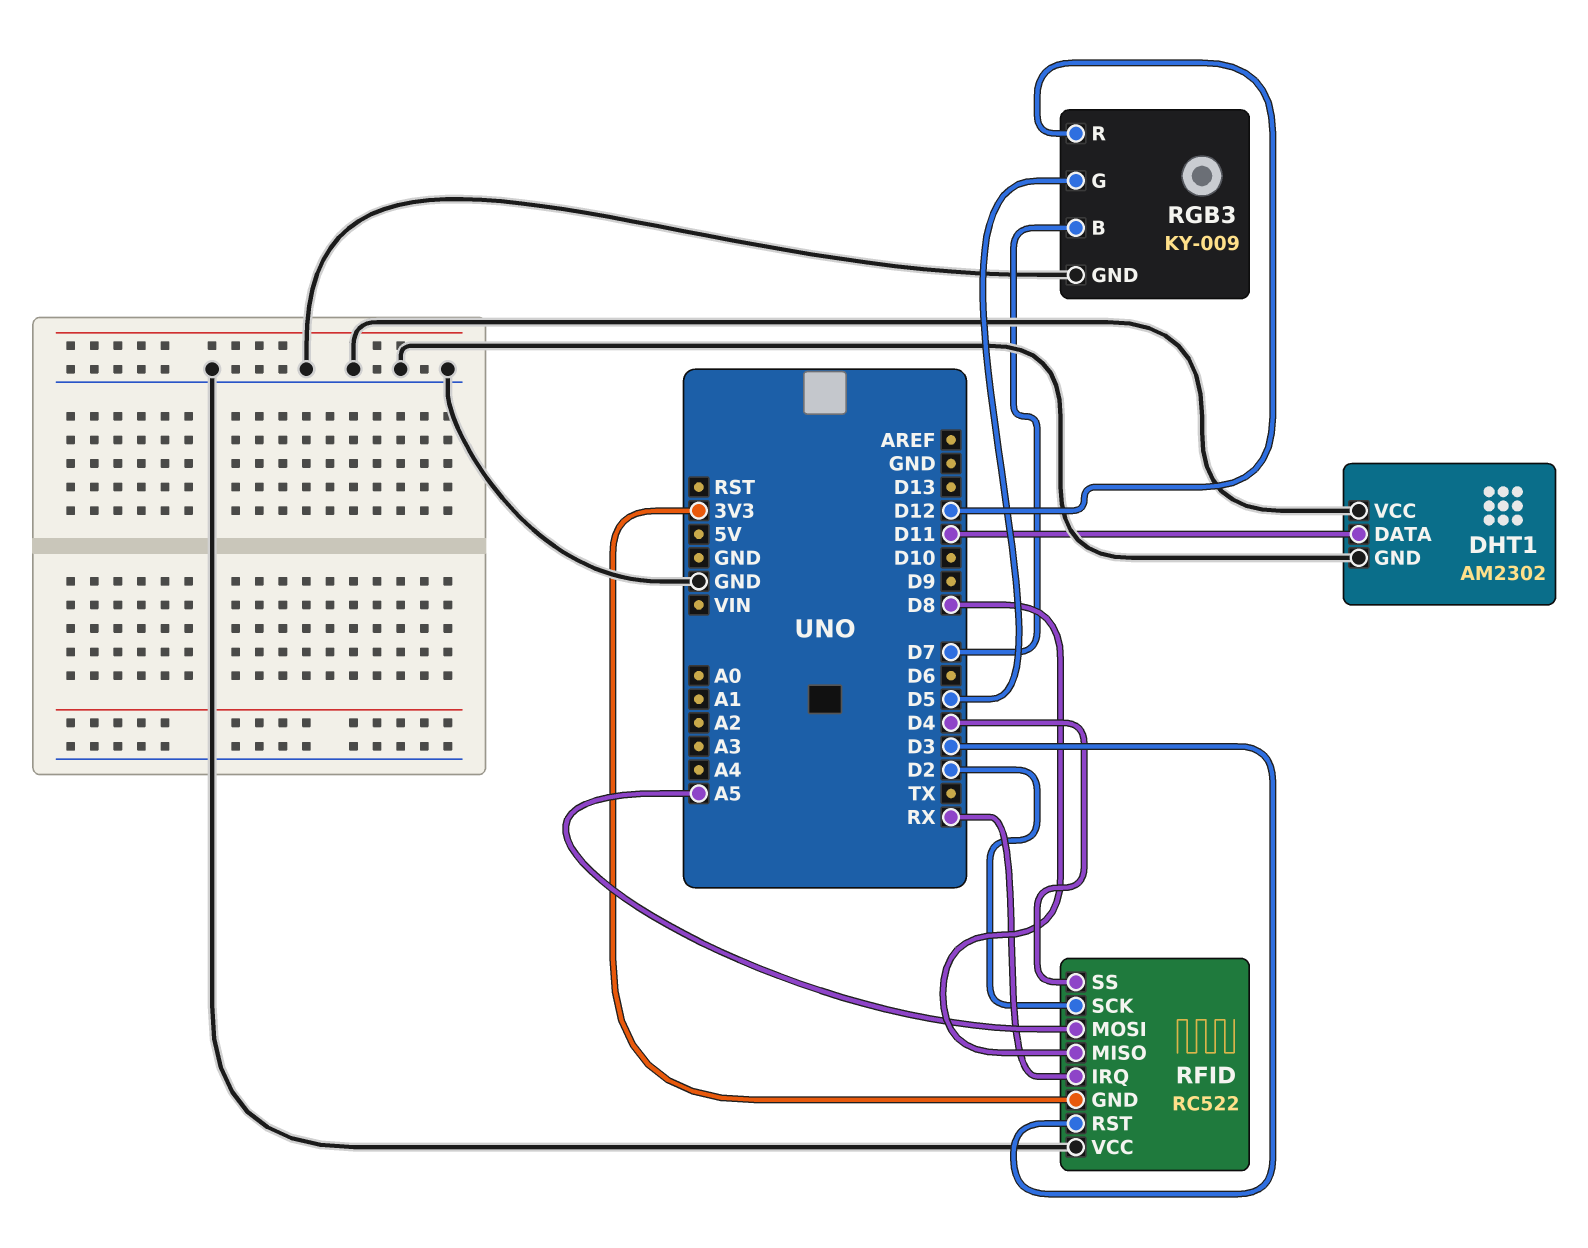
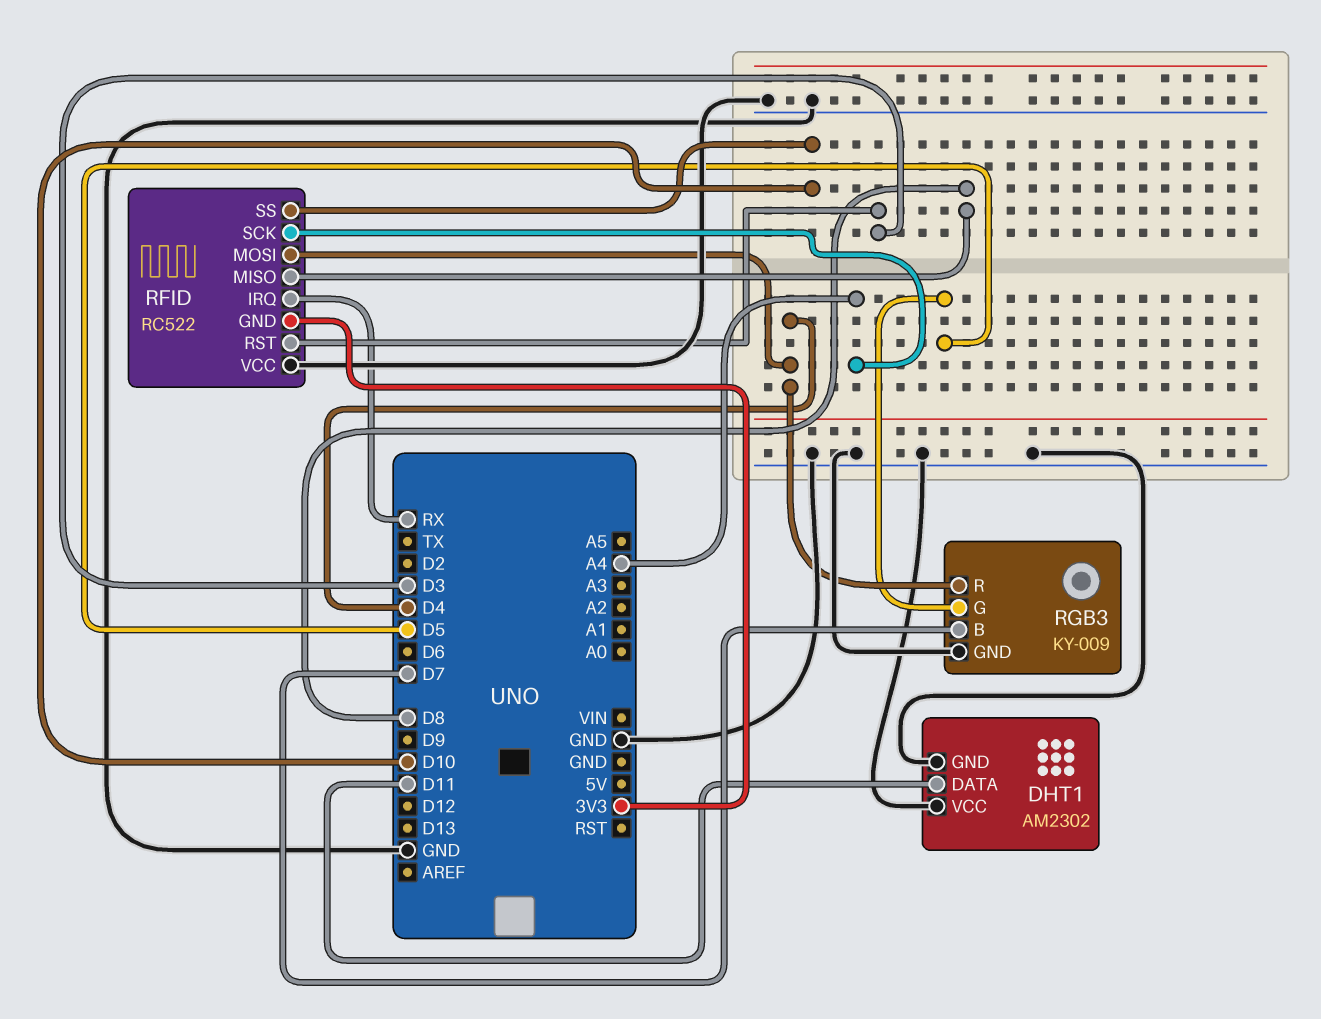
RFID pin MOSI: A5 -> D4
RFID pin SCK: D2 -> A4
RFID pin SS: D4 -> D10
RGB3 pin R: D12 -> D4

